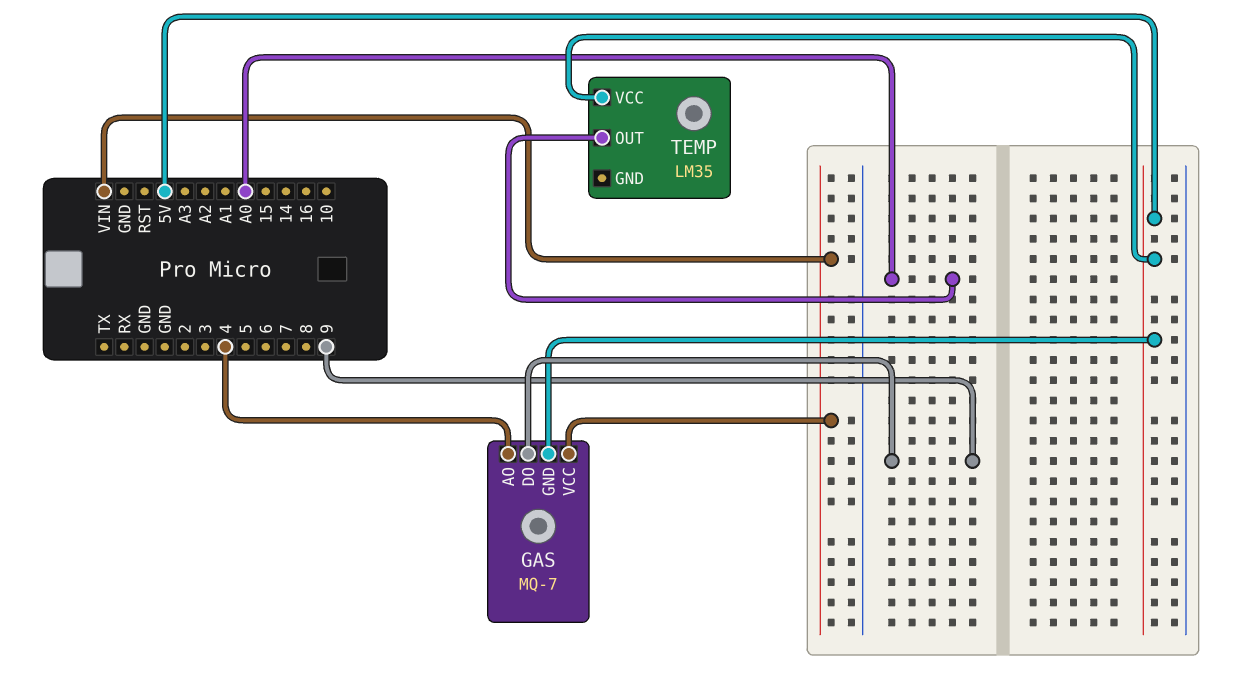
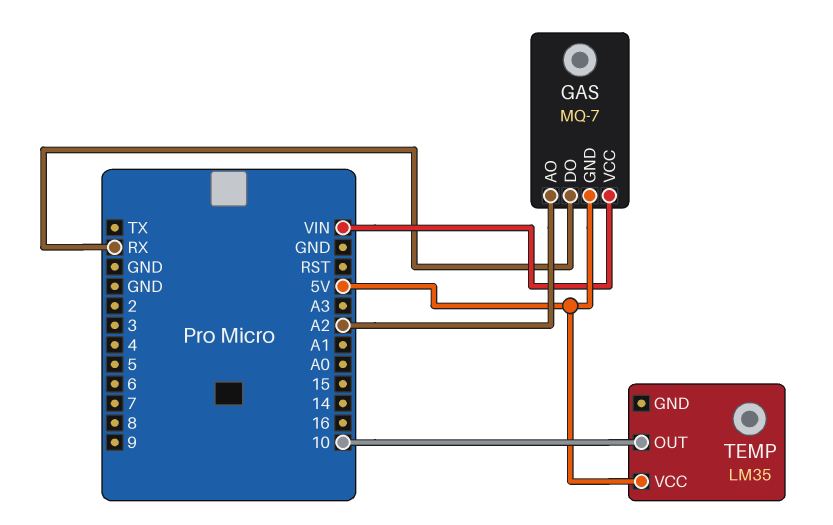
GAS pin AO: 4 -> A2
GAS pin DO: 9 -> RX
TEMP pin OUT: A0 -> 10

